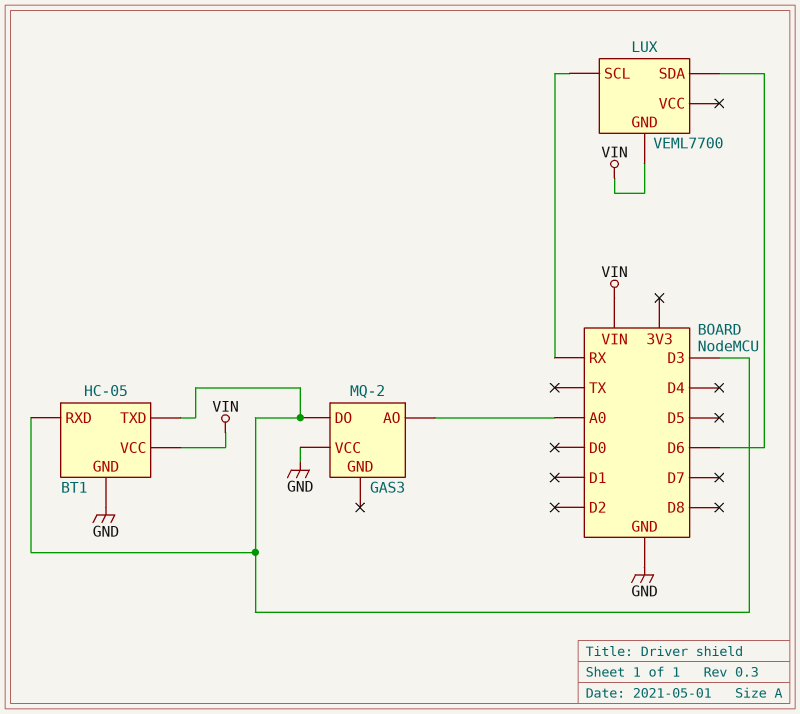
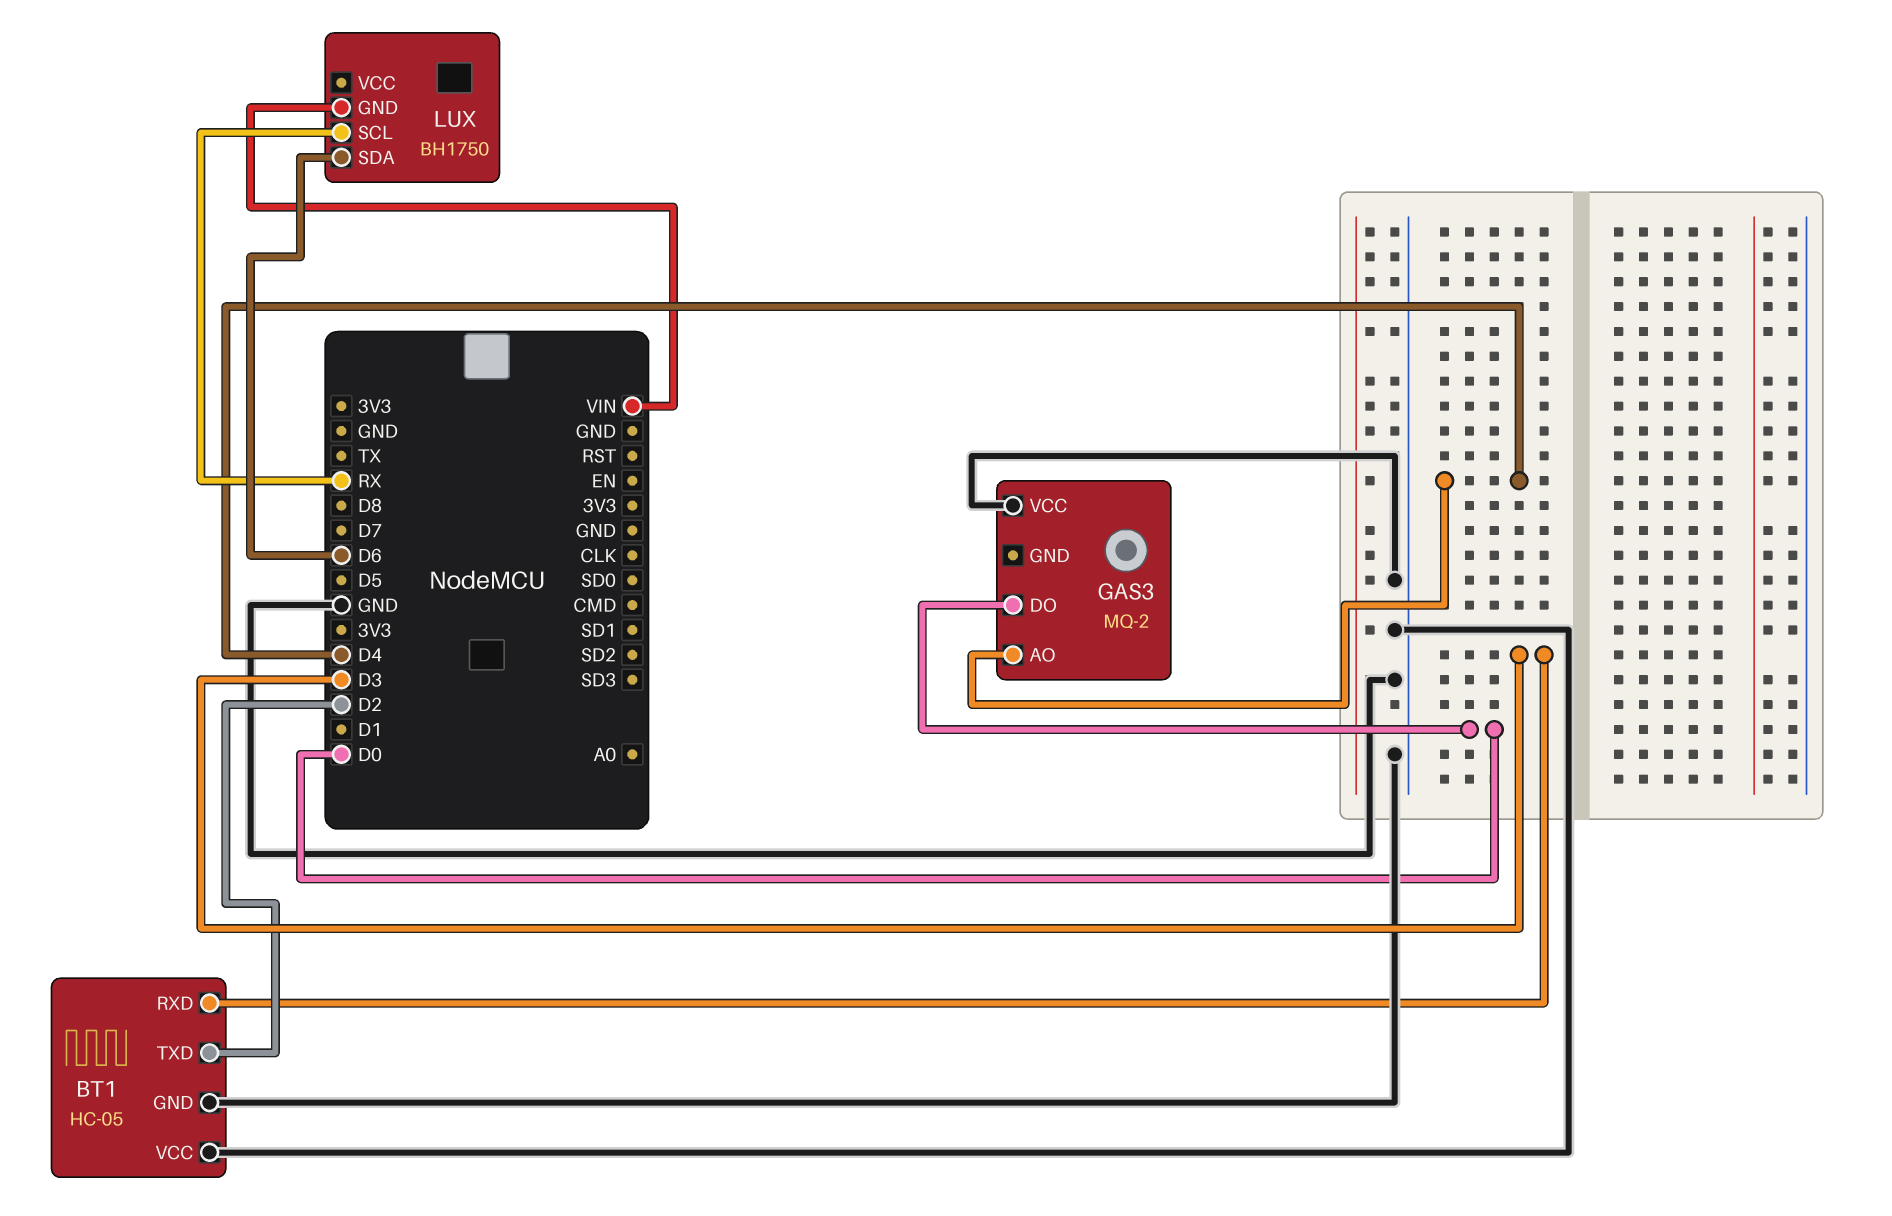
BT1 pin TXD: D3 -> D2
BT1 pin VCC: VIN -> GND
GAS3 pin AO: A0 -> D4
GAS3 pin DO: D3 -> D0
LUX: VEML7700 -> BH1750

